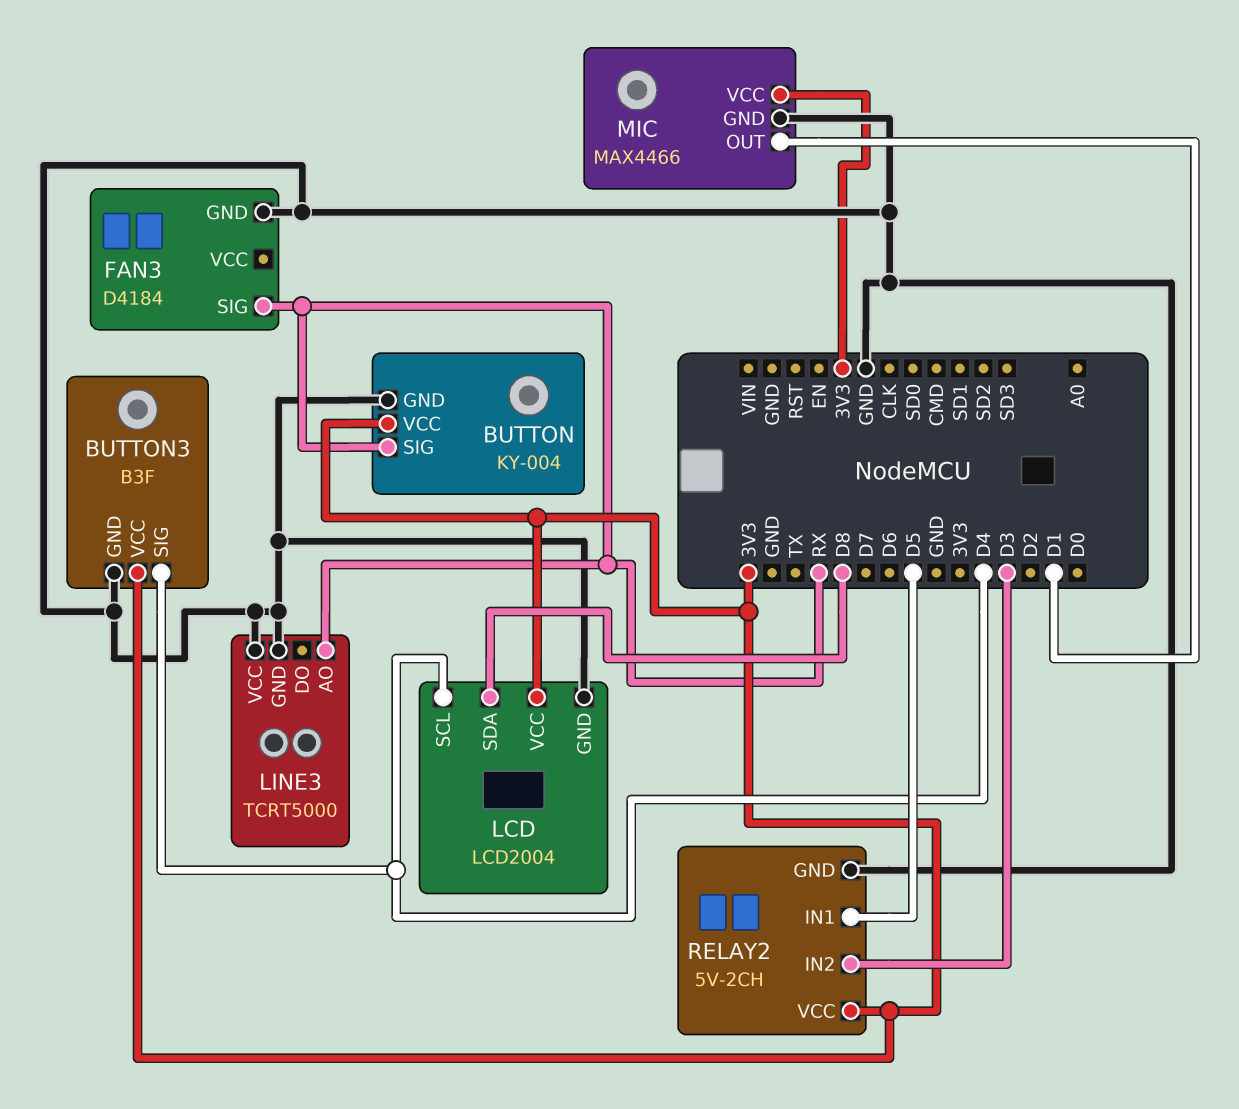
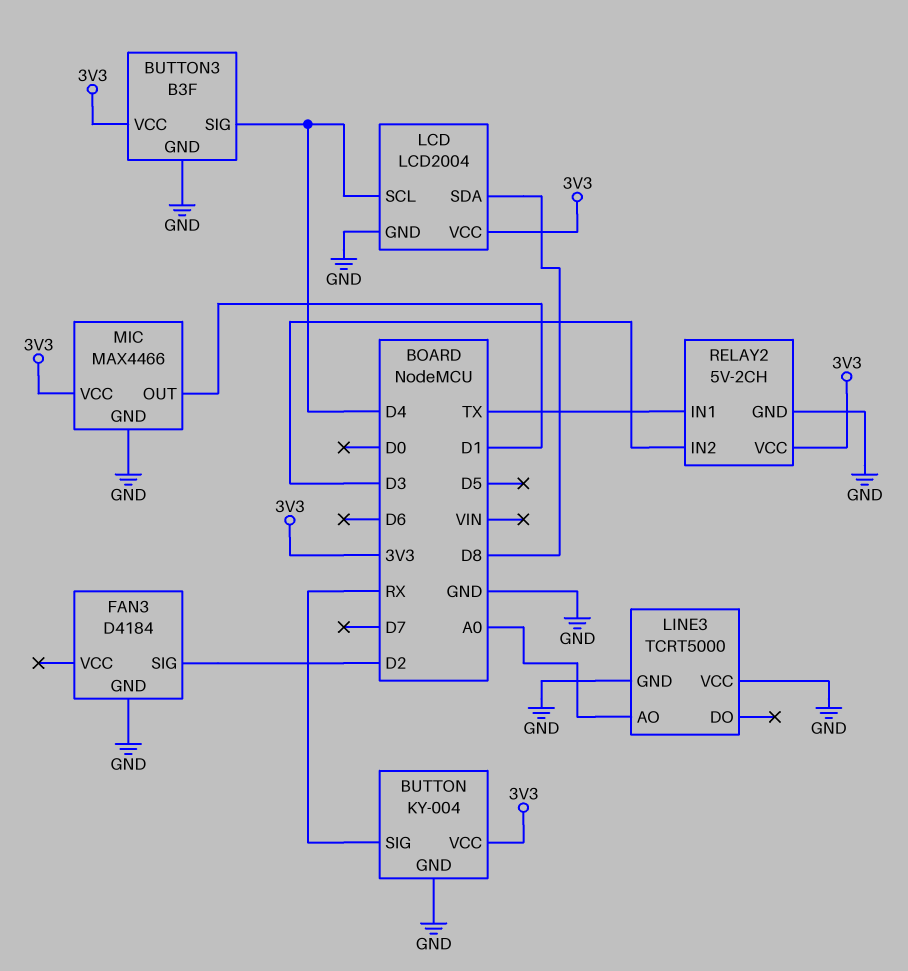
FAN3 pin SIG: RX -> D2
LINE3 pin AO: RX -> A0
RELAY2 pin IN1: D5 -> TX

